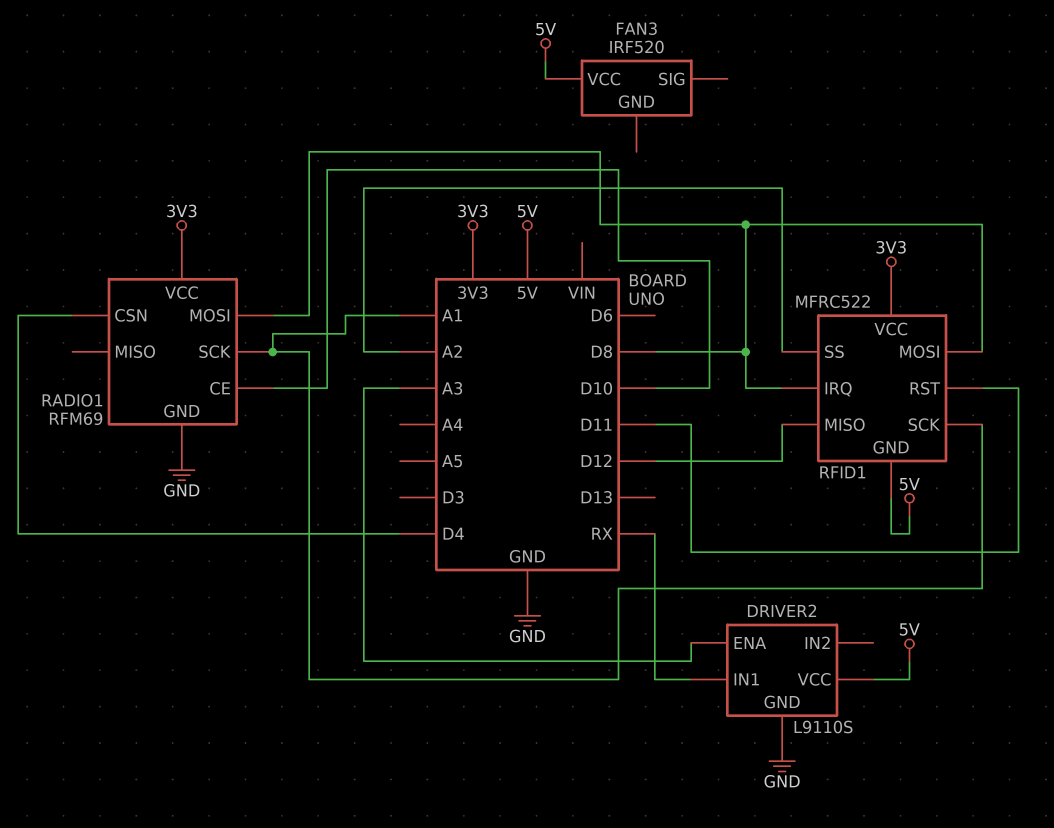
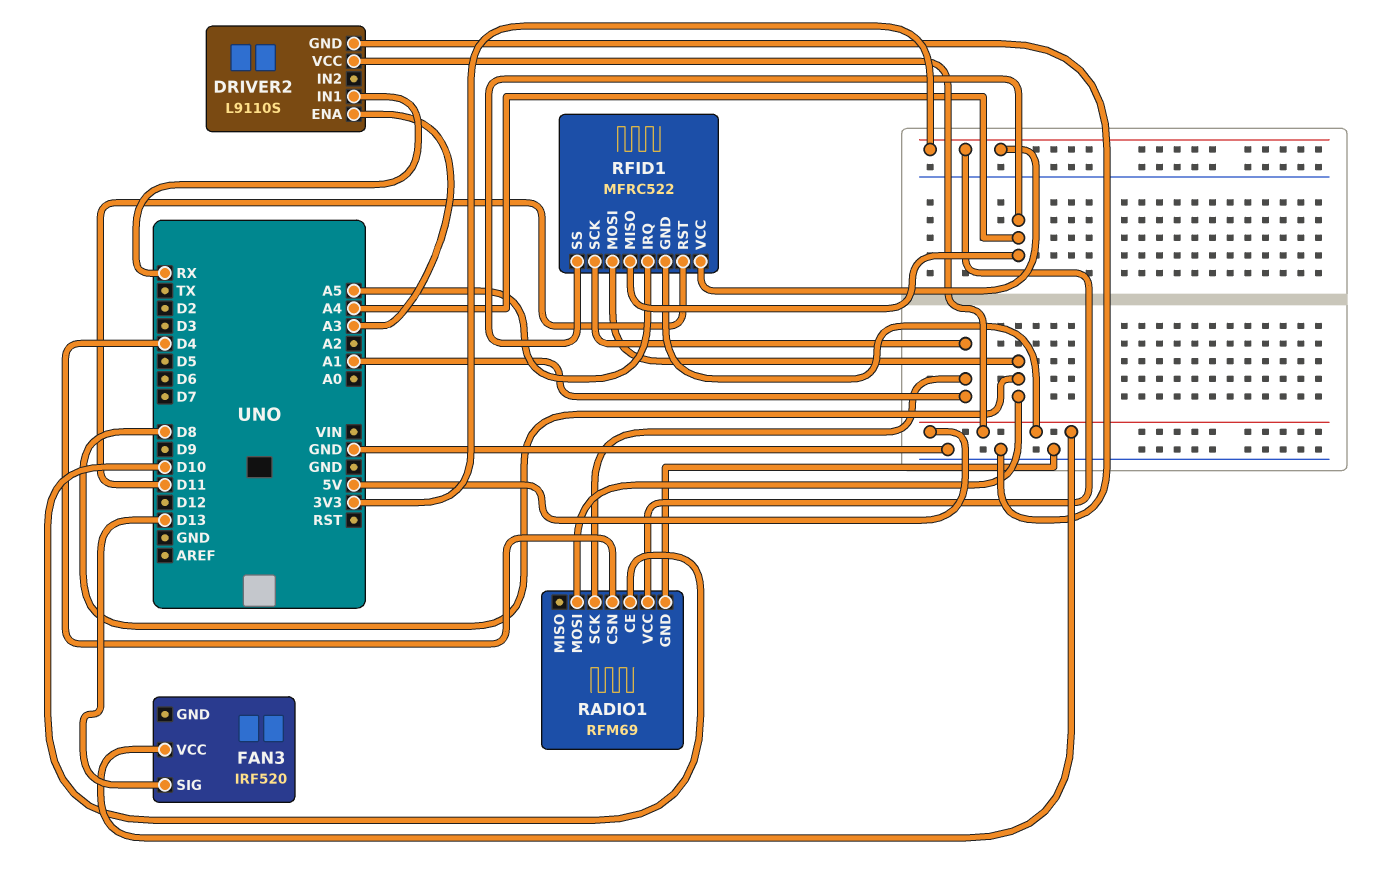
FAN3 pin SIG: none -> D13
RFID1 pin IRQ: D8 -> A5
RFID1 pin MISO: D12 -> A4
RFID1 pin SS: A2 -> A4

